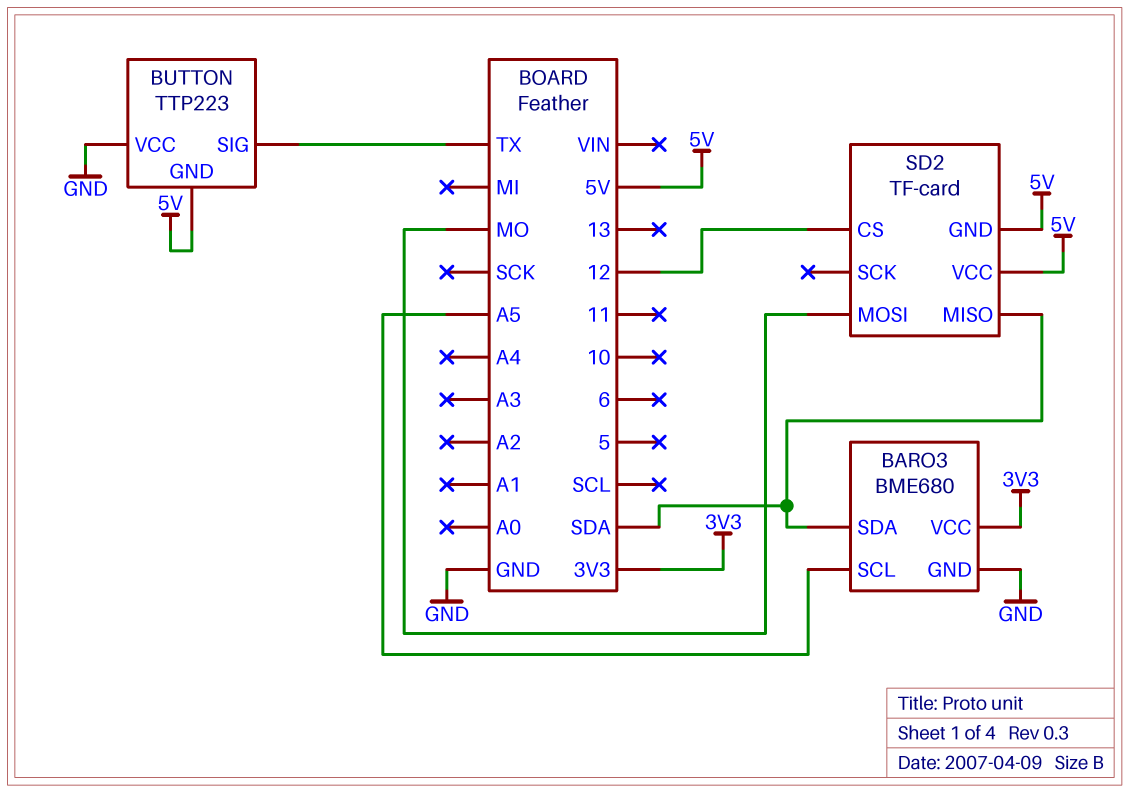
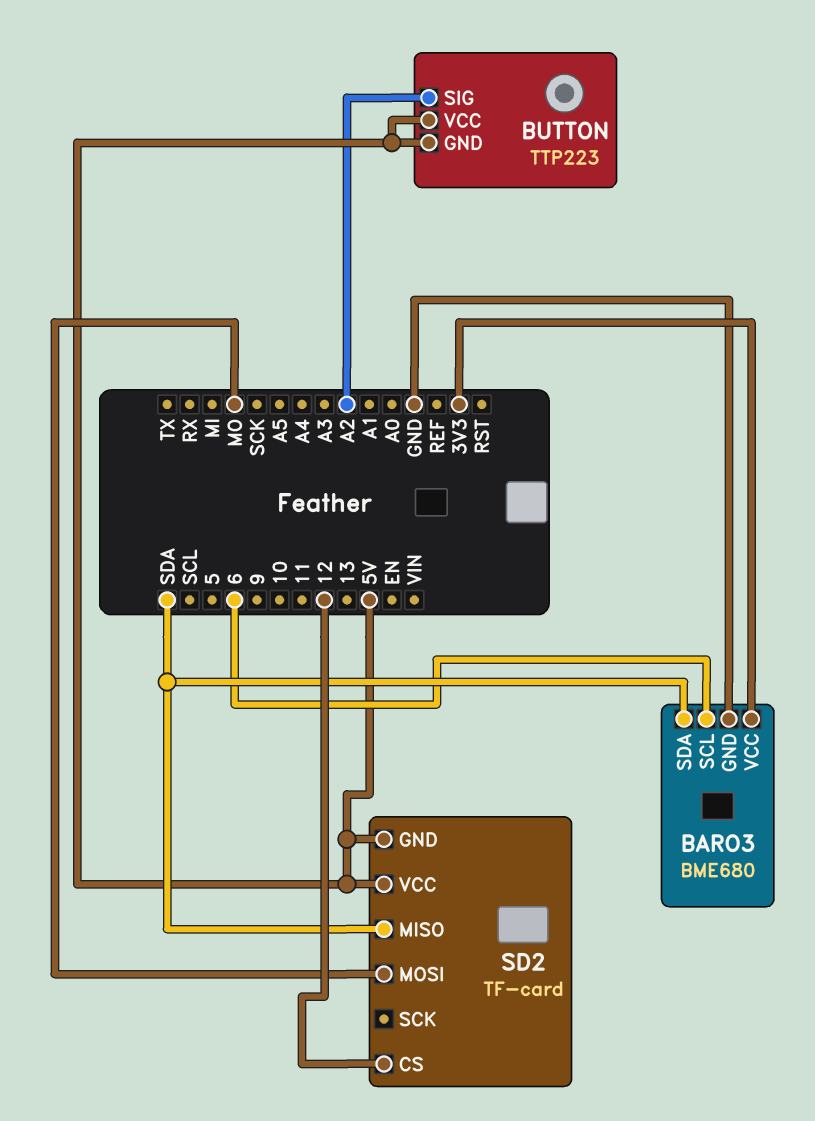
BARO3 pin SCL: A5 -> 6
BUTTON pin SIG: TX -> A2
BUTTON pin VCC: GND -> 5V

